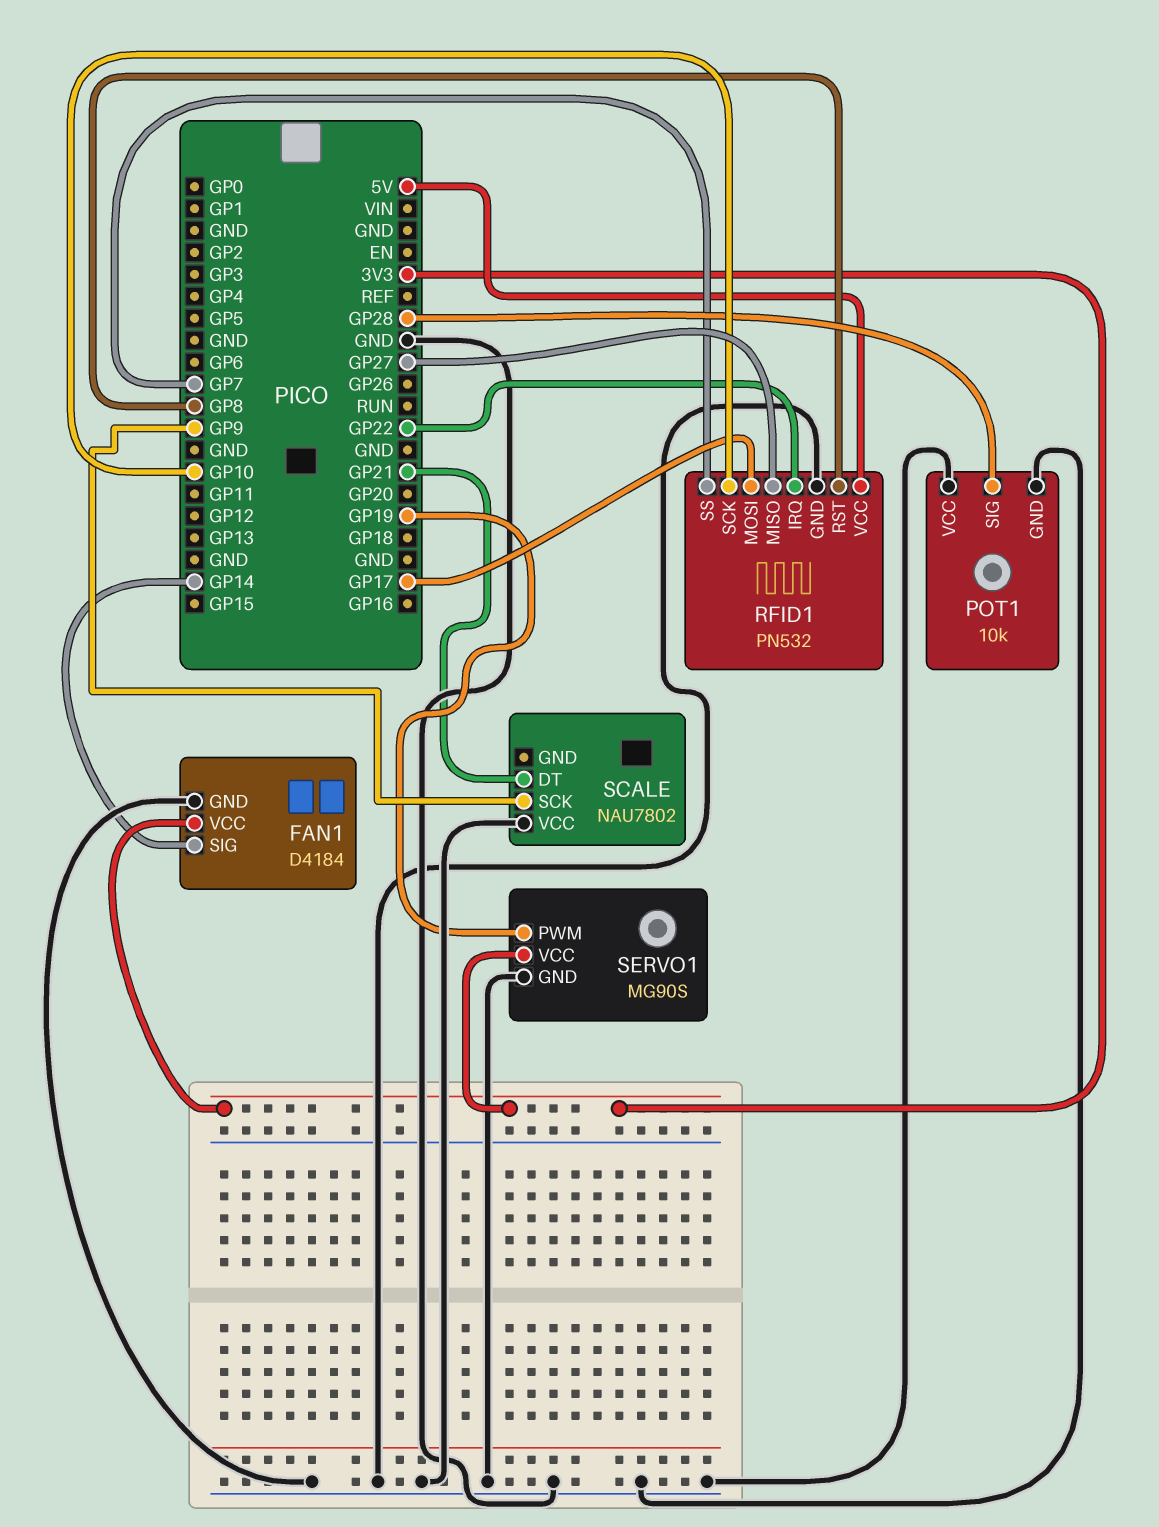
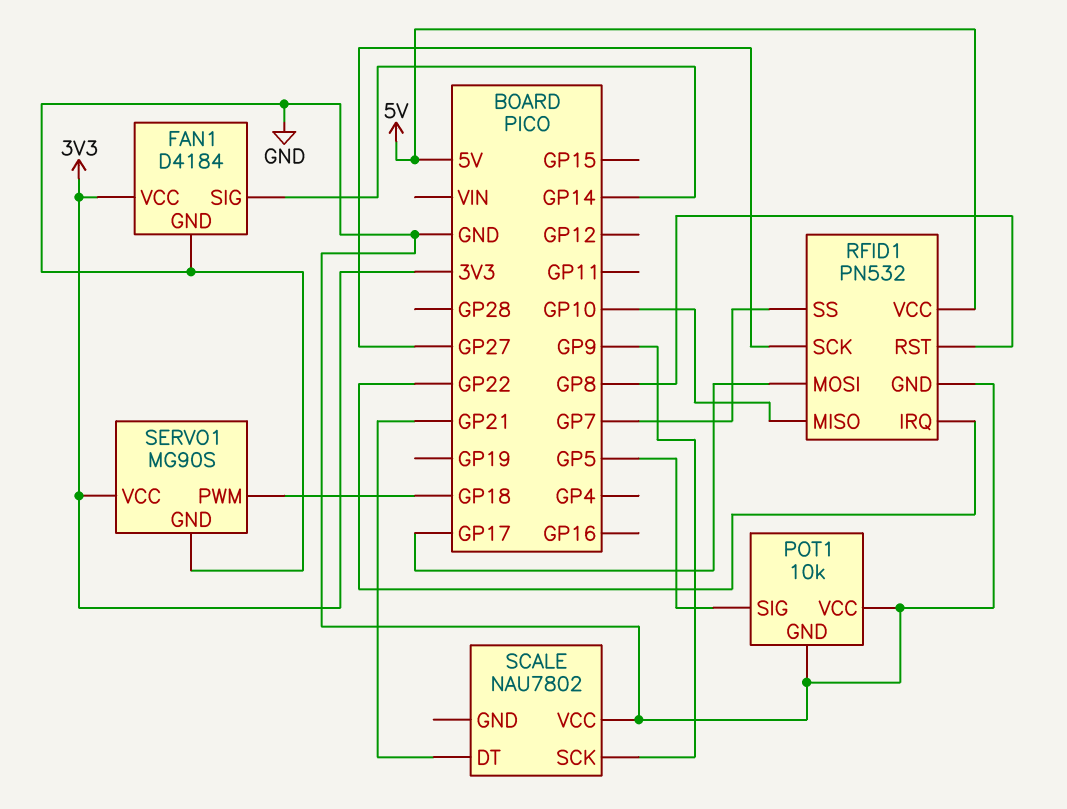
POT1 pin SIG: GP28 -> GP5
RFID1 pin MISO: GP27 -> GP10
RFID1 pin SCK: GP10 -> GP27
SERVO1 pin PWM: GP19 -> GP18

